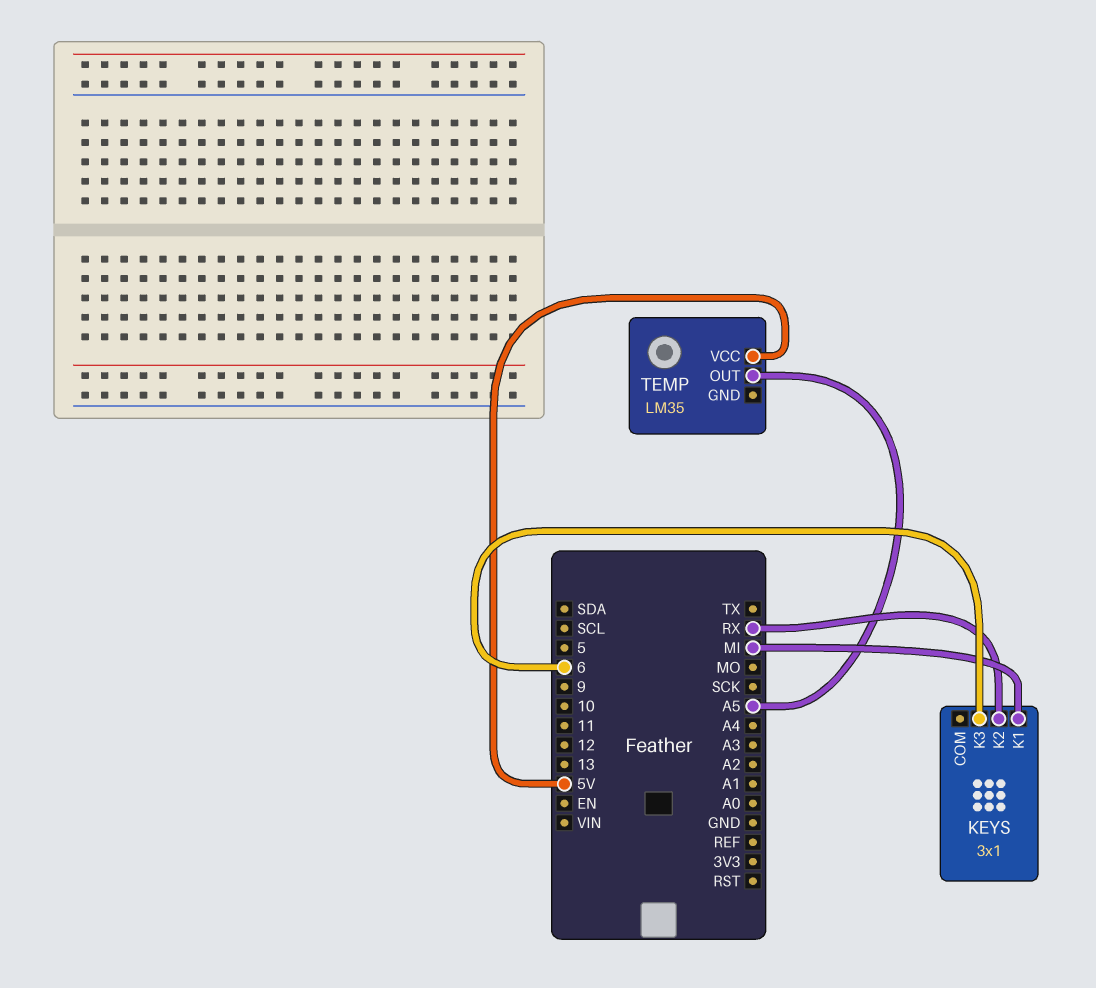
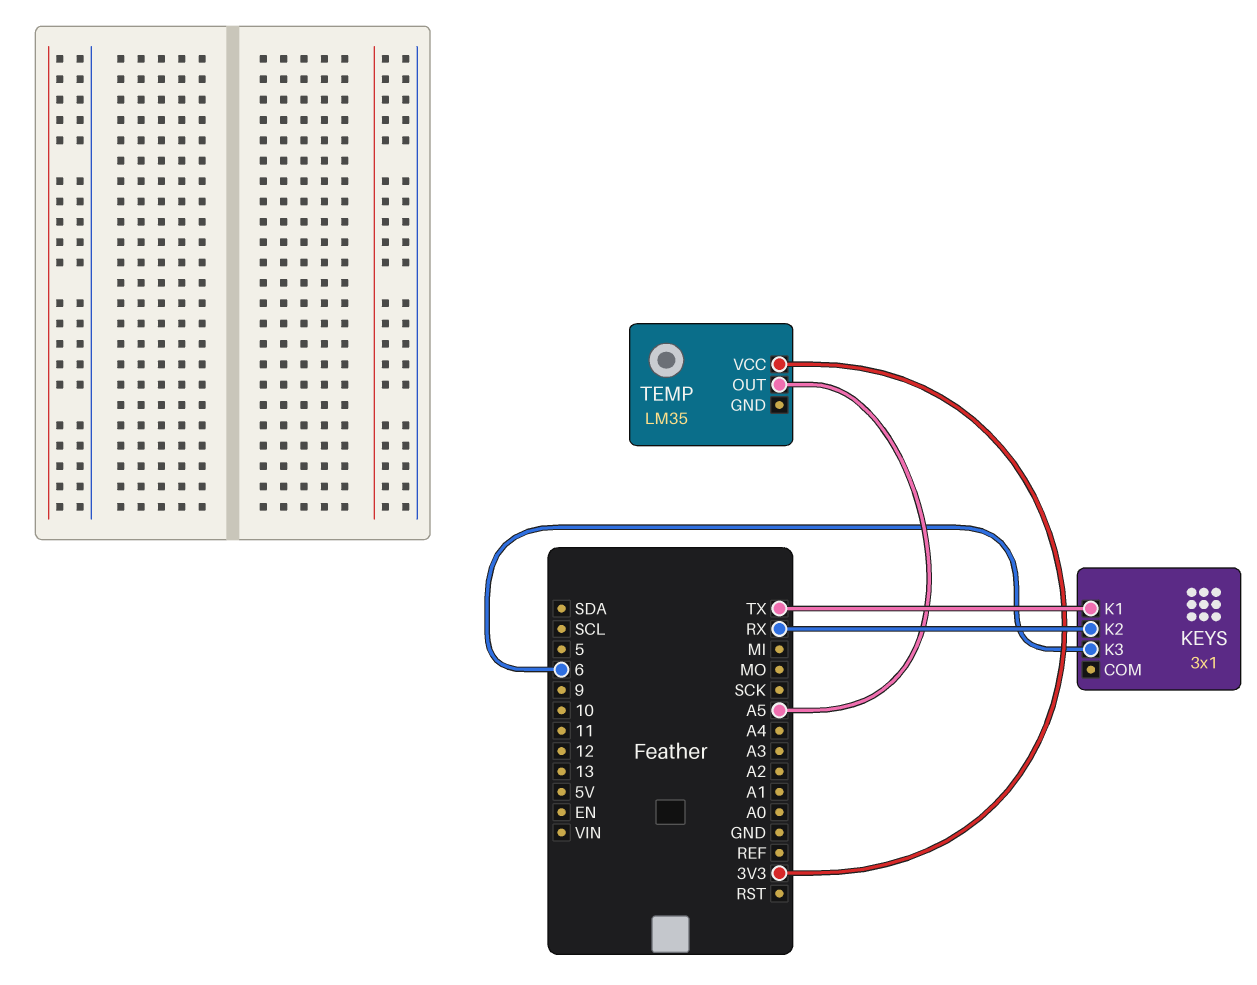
KEYS pin K1: MI -> TX
TEMP pin VCC: 5V -> 3V3

